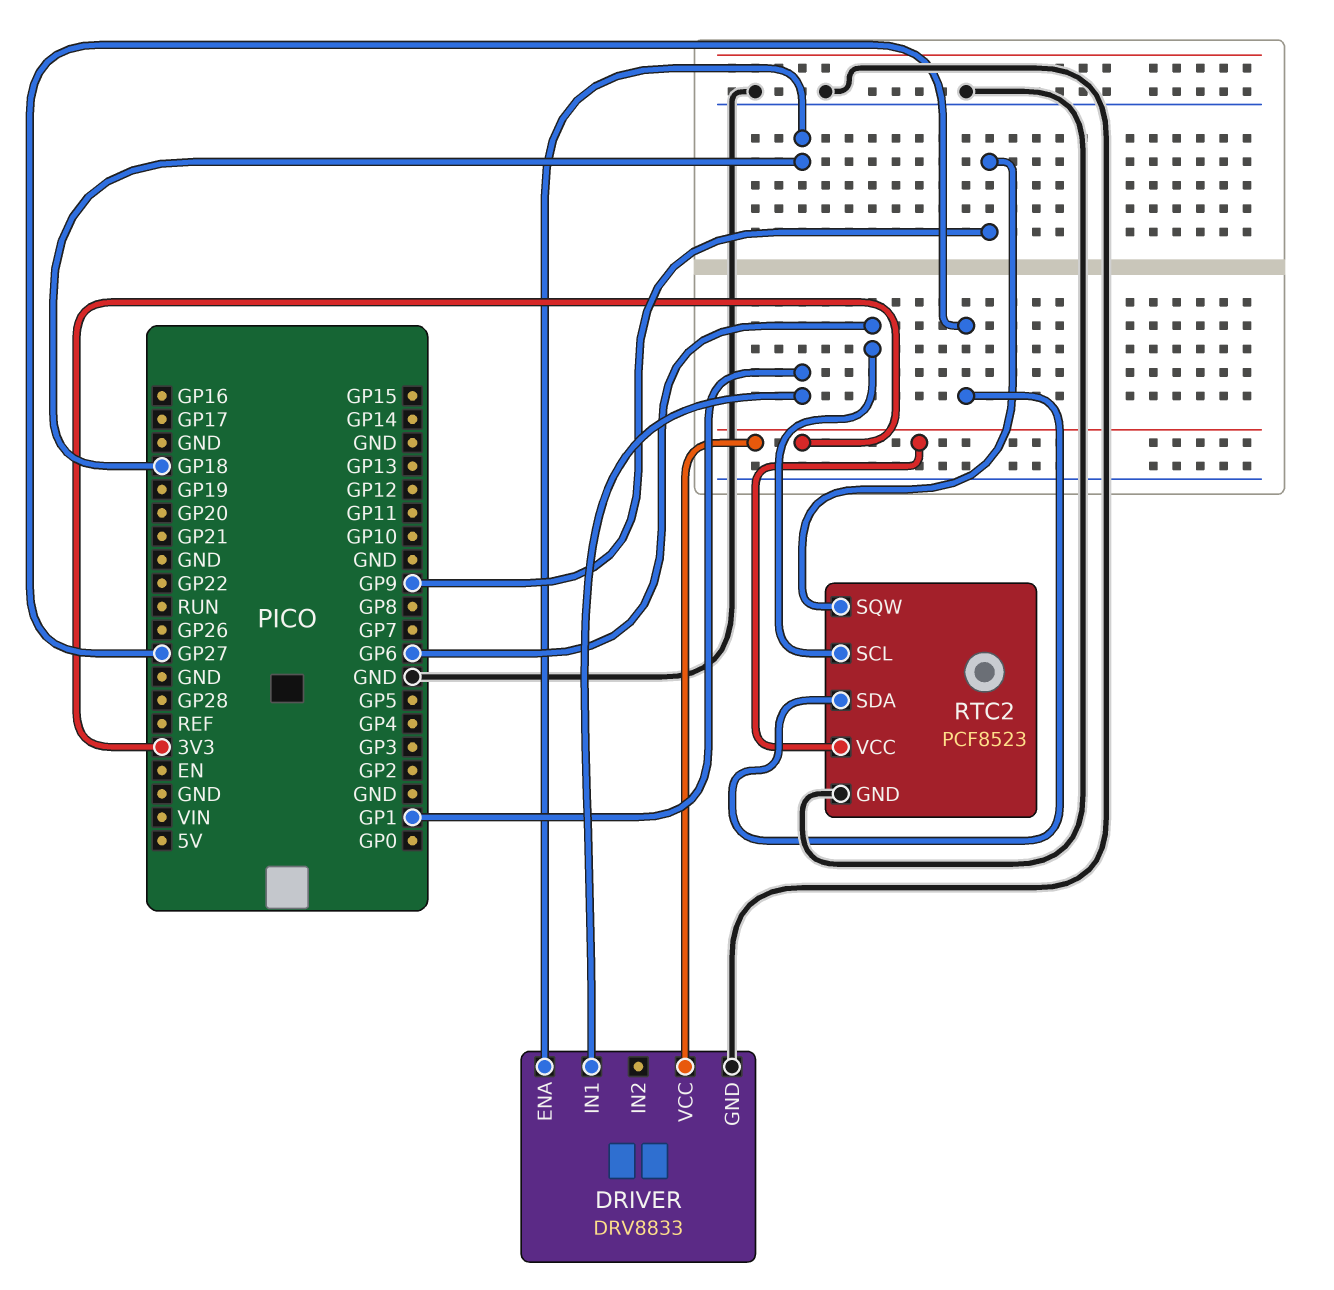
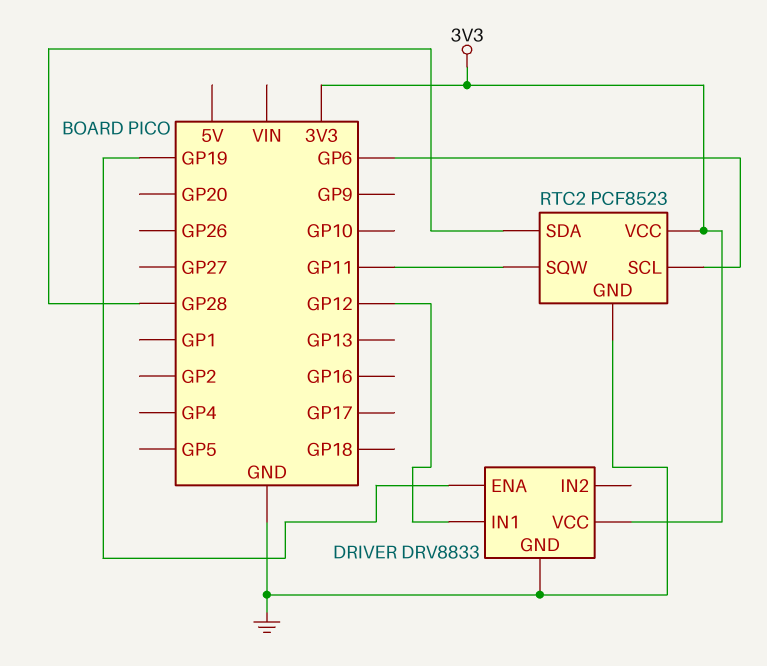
DRIVER pin ENA: GP18 -> GP19
DRIVER pin IN1: GP1 -> GP12
RTC2 pin SDA: GP27 -> GP28
RTC2 pin SQW: GP9 -> GP11

